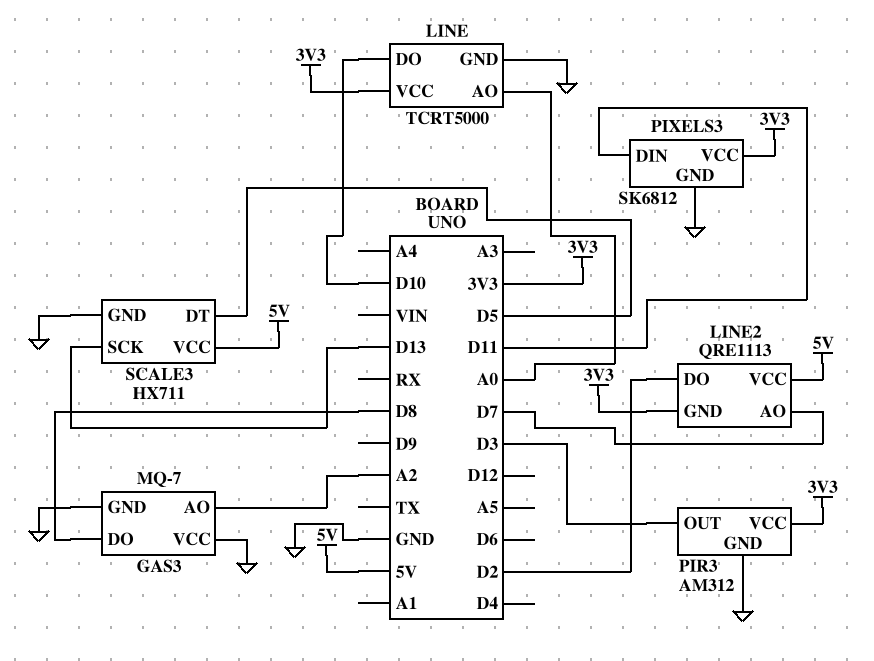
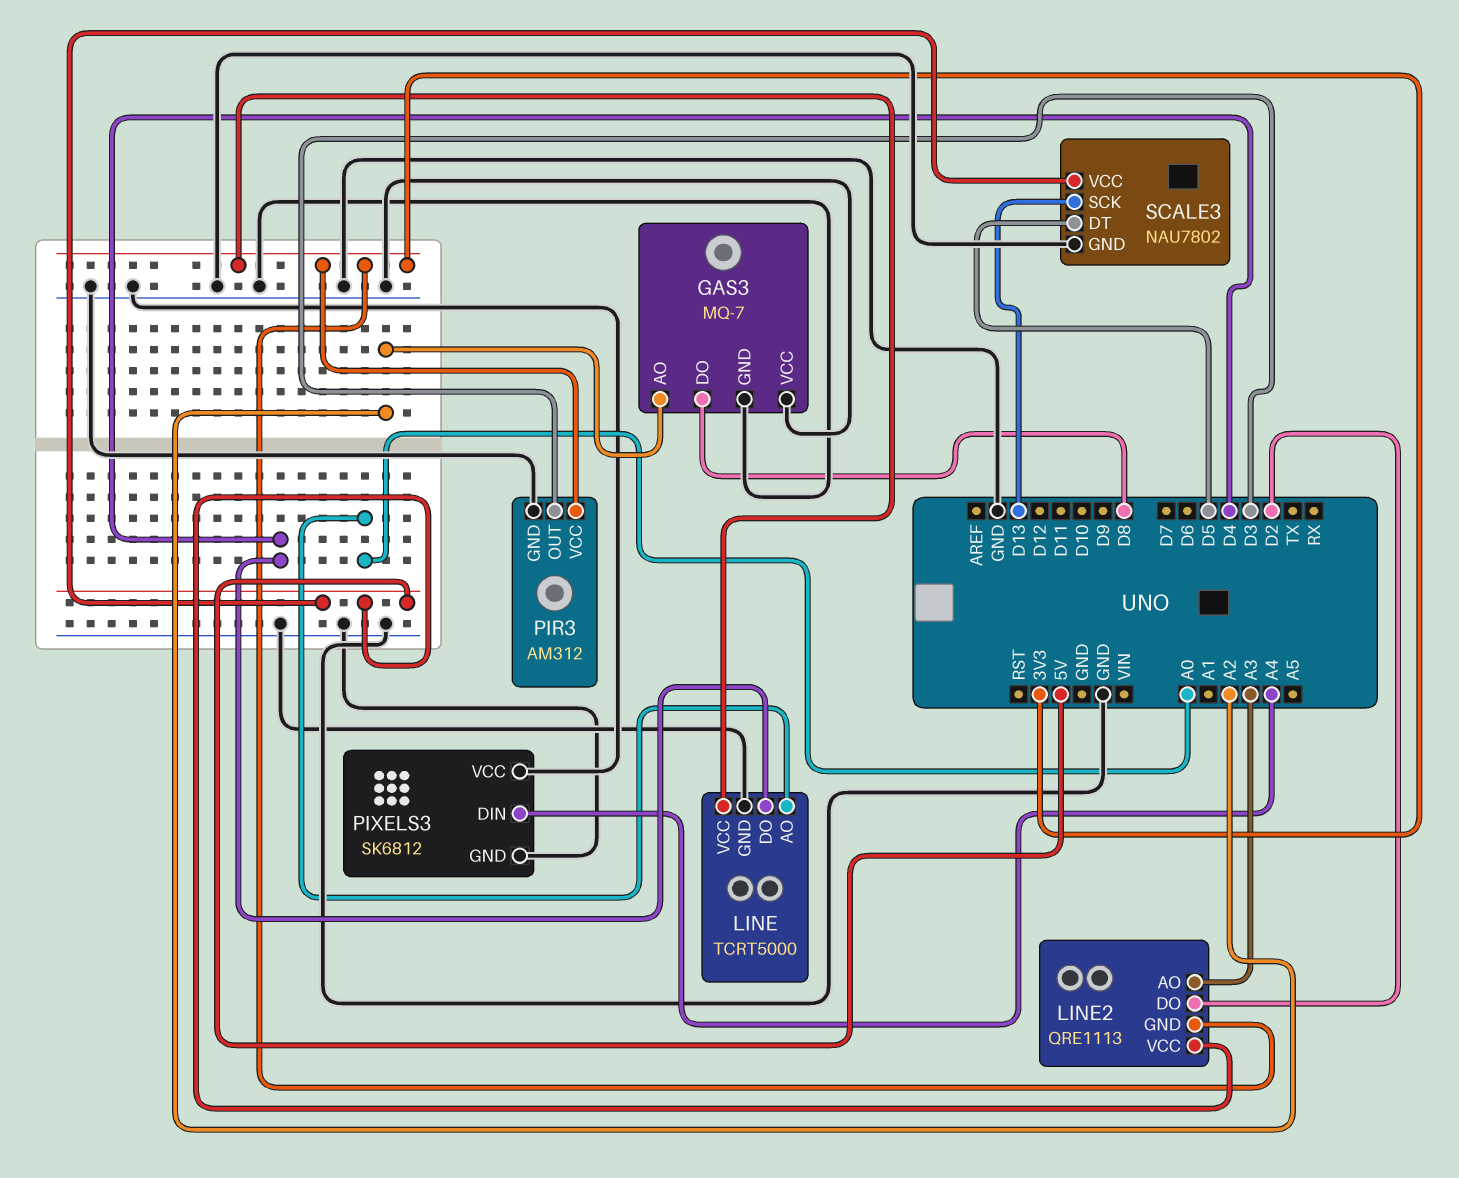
LINE pin DO: D10 -> D4
LINE2 pin AO: D7 -> A3
PIXELS3 pin DIN: D11 -> A4
PIXELS3 pin VCC: 3V3 -> GND
SCALE3: HX711 -> NAU7802

